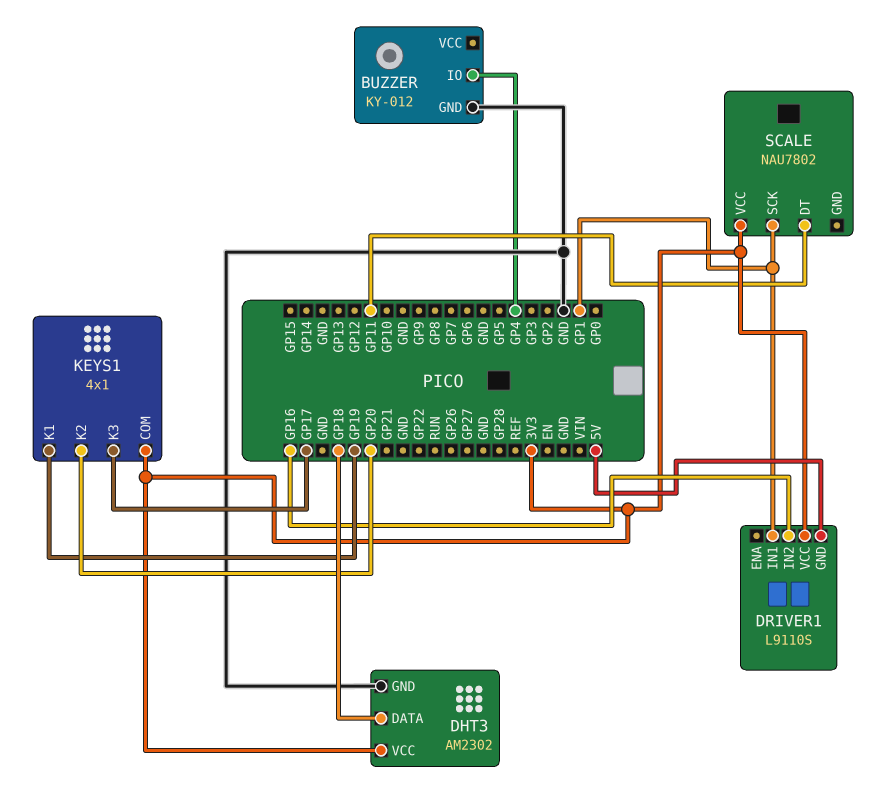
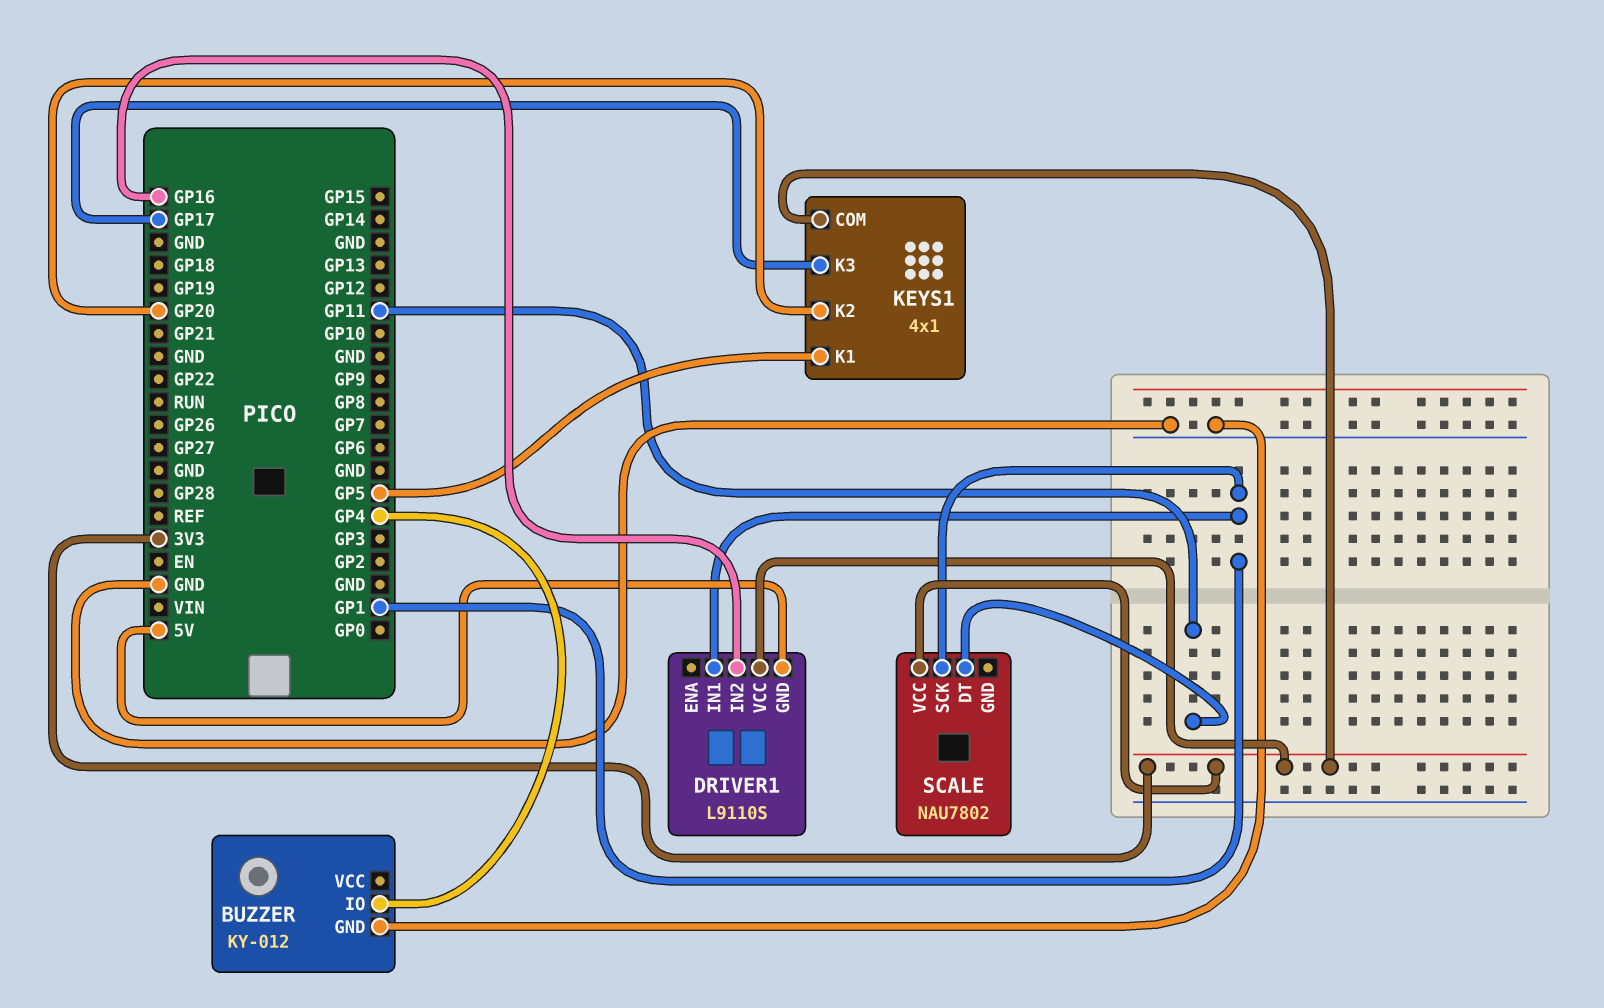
DHT3: AM2302 -> none
DHT3 pin DATA: GP18 -> none
DHT3 pin GND: GND -> none
DHT3 pin VCC: 3V3 -> none
KEYS1 pin K1: GP19 -> GP5

